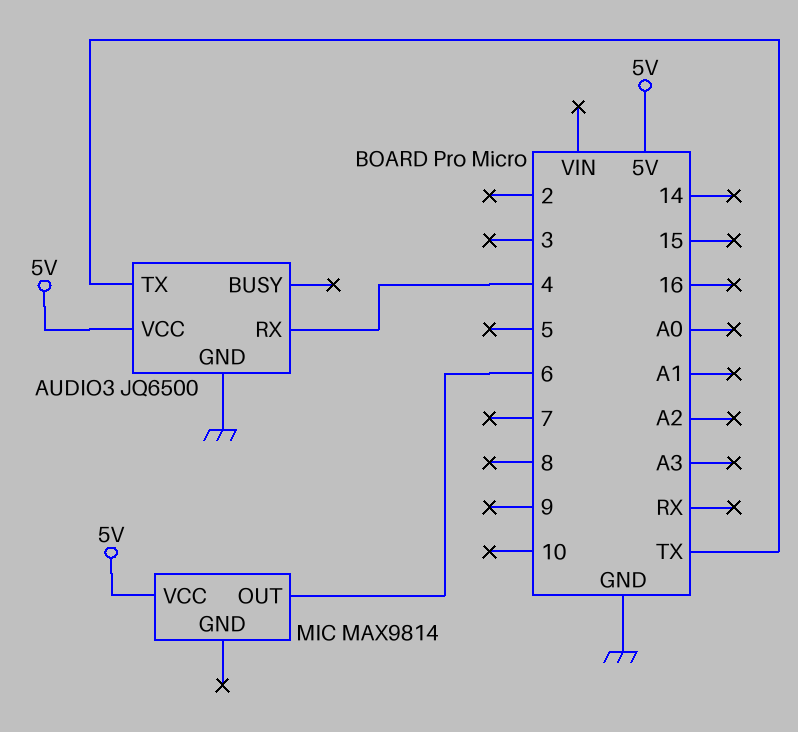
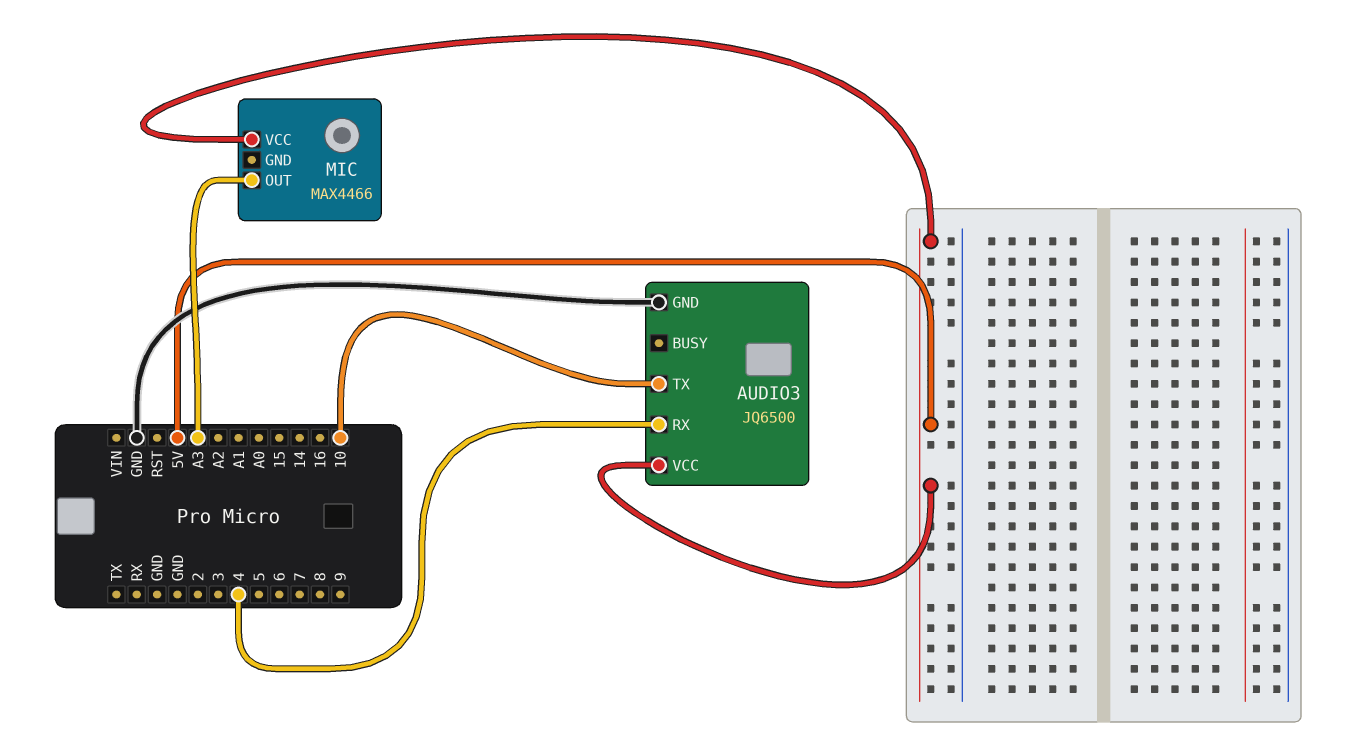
AUDIO3 pin TX: TX -> 10
MIC: MAX9814 -> MAX4466
MIC pin OUT: 6 -> A3

